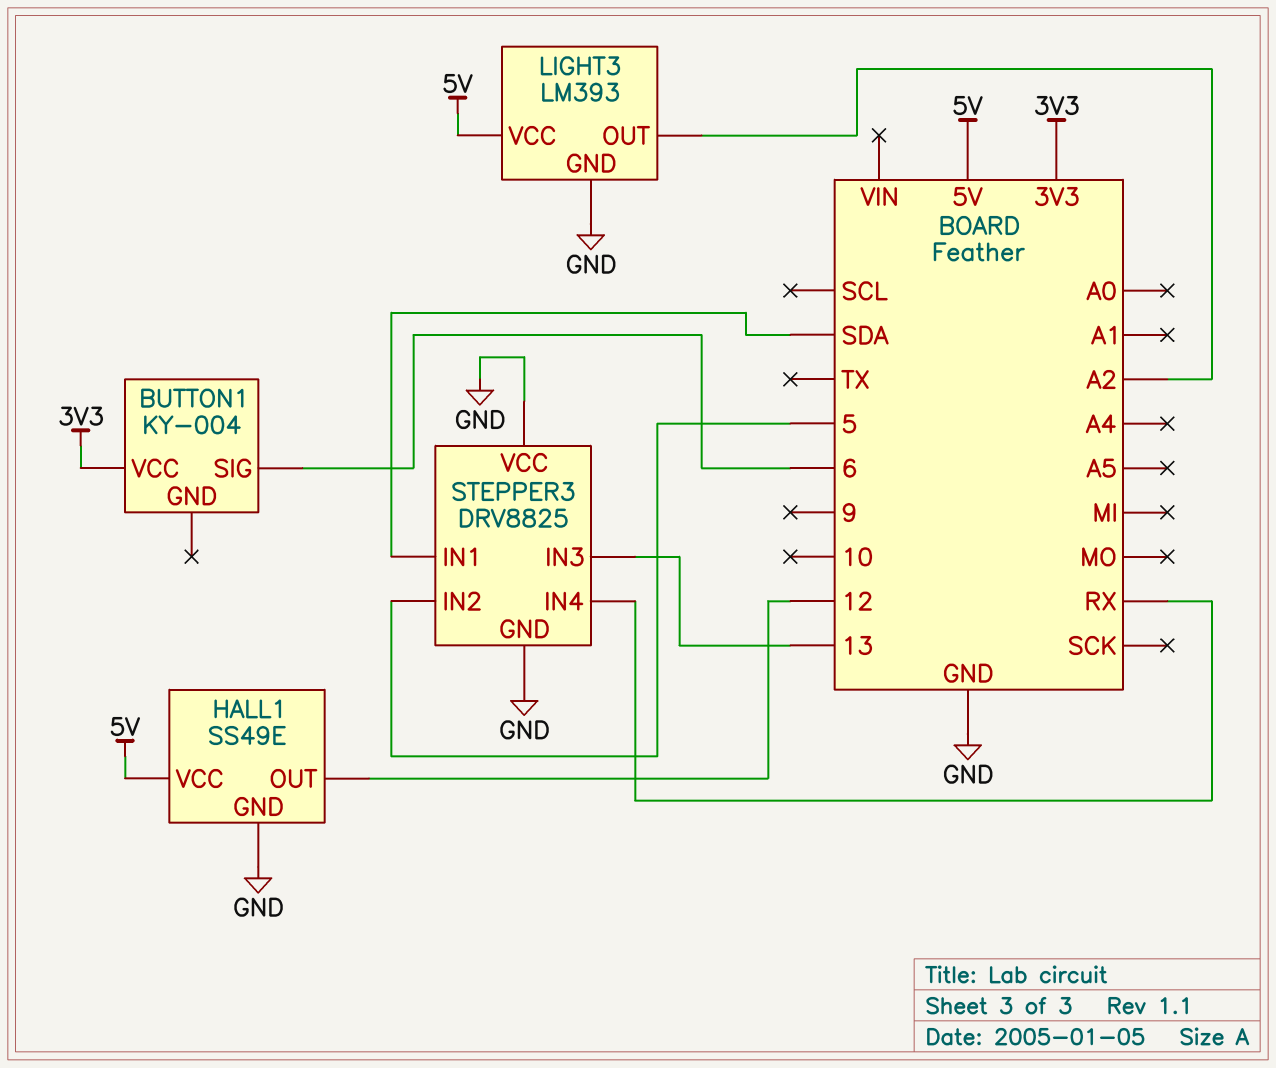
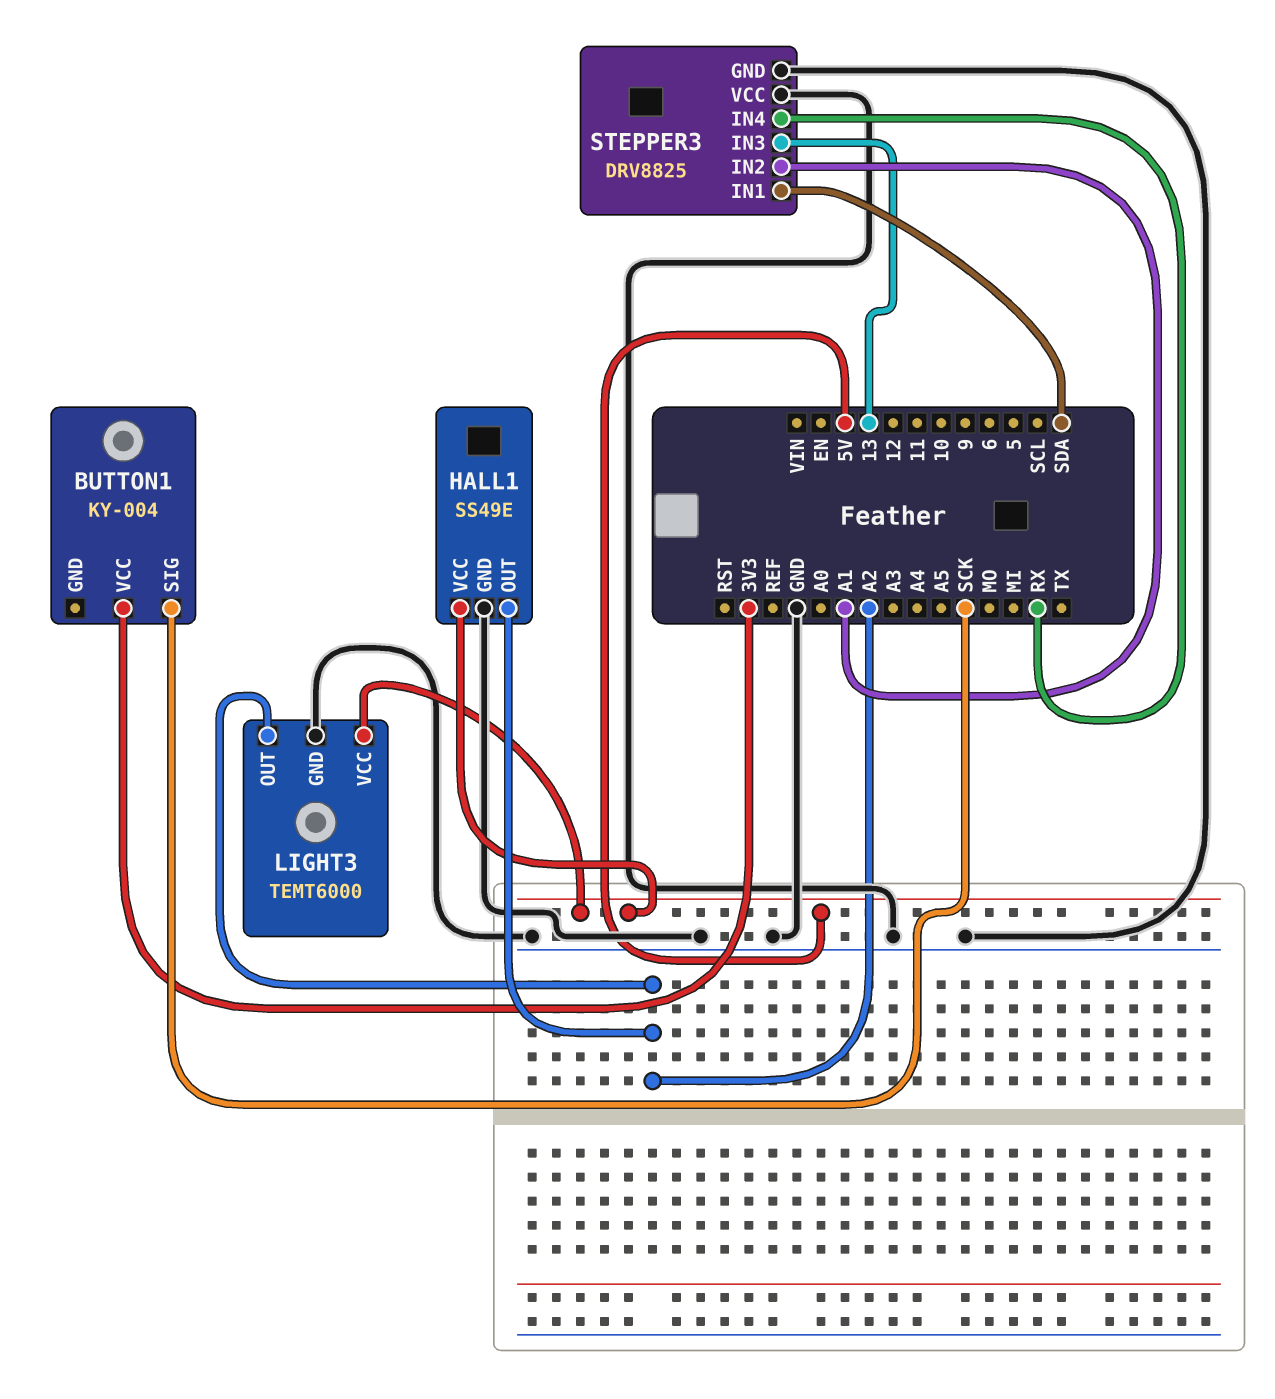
BUTTON1 pin SIG: 6 -> SCK
HALL1 pin OUT: 12 -> A2
LIGHT3: LM393 -> TEMT6000
STEPPER3 pin IN2: 5 -> A1

